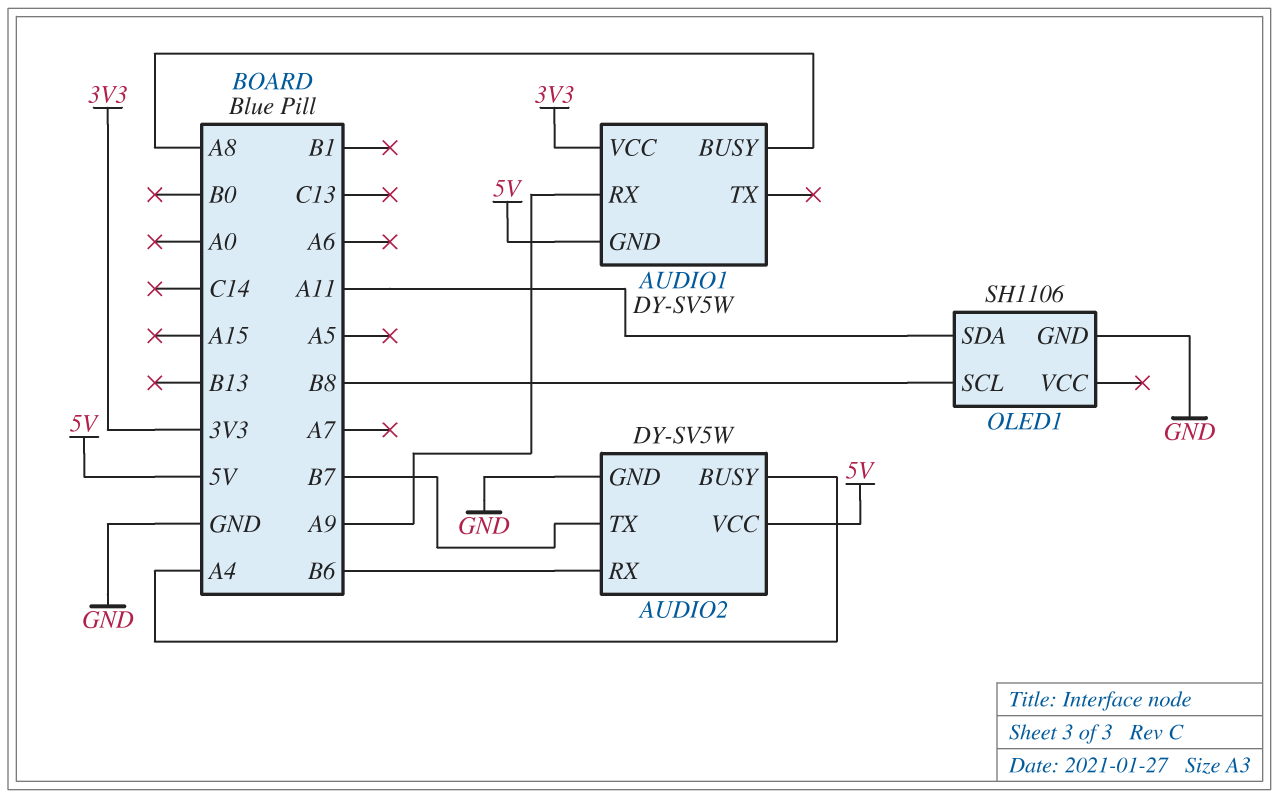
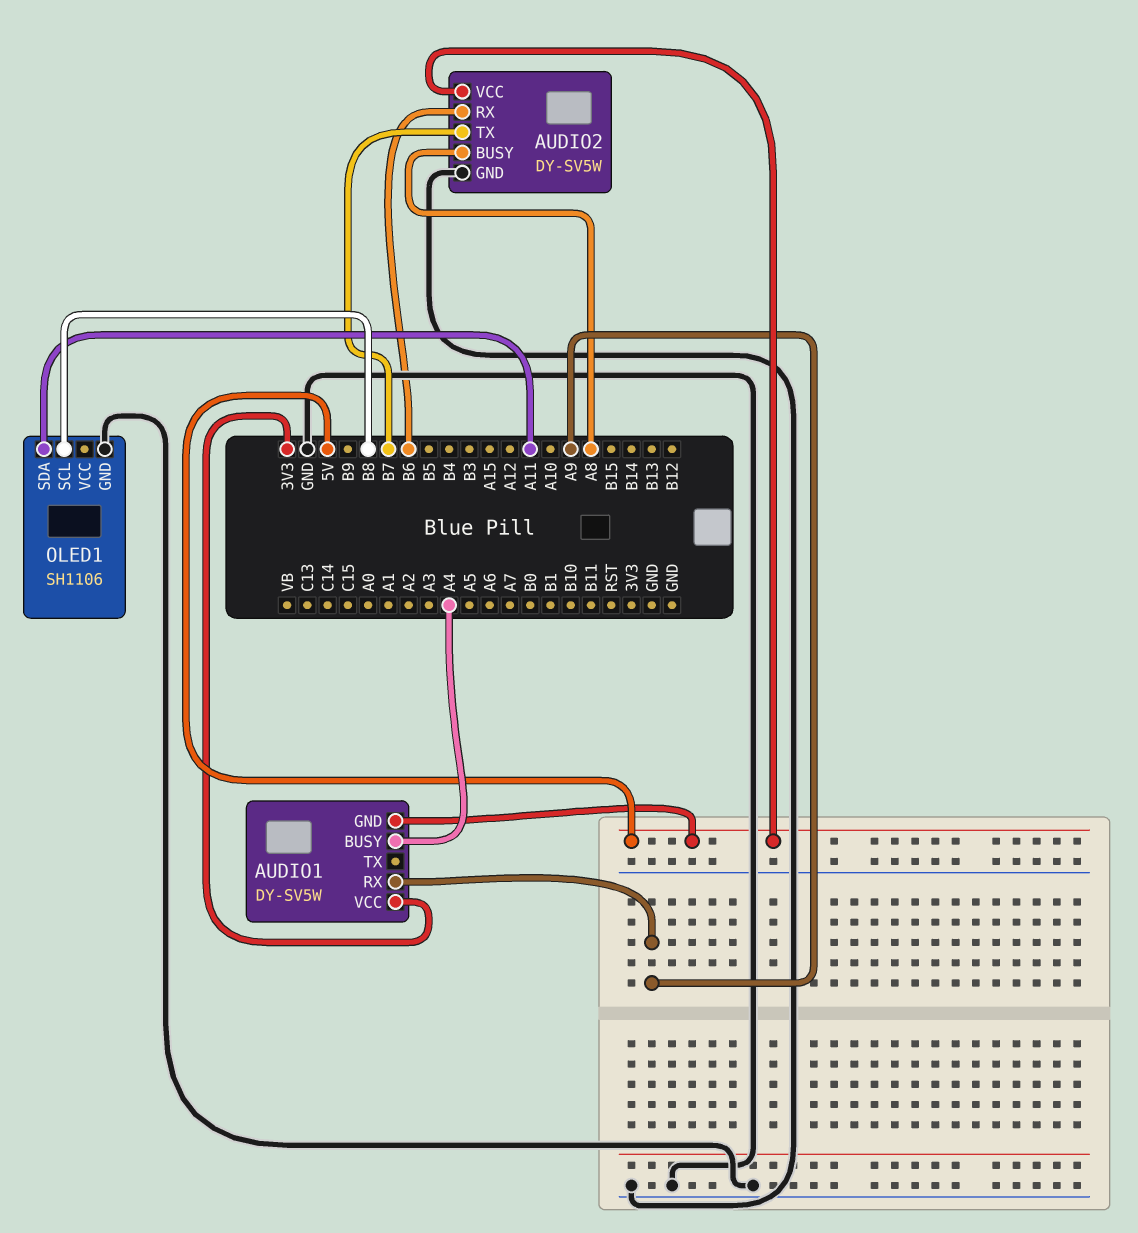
AUDIO1 pin BUSY: A8 -> A4
AUDIO2 pin BUSY: A4 -> A8

